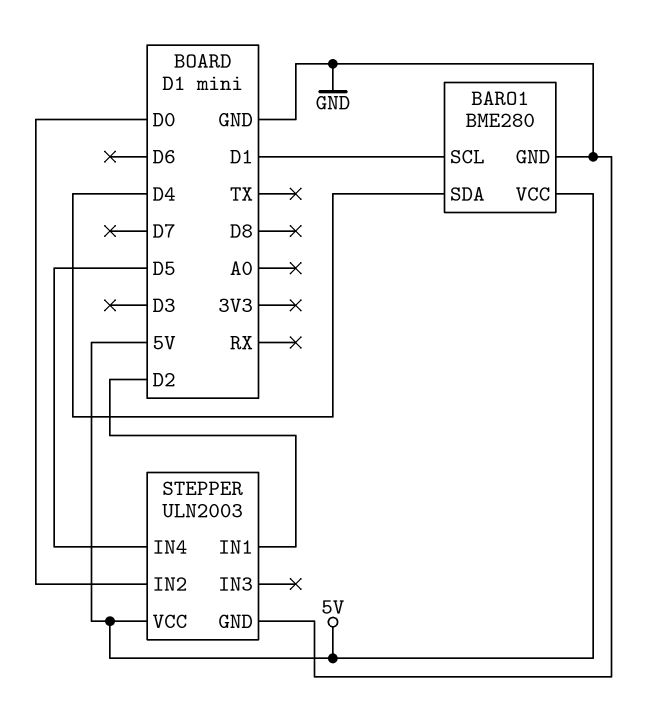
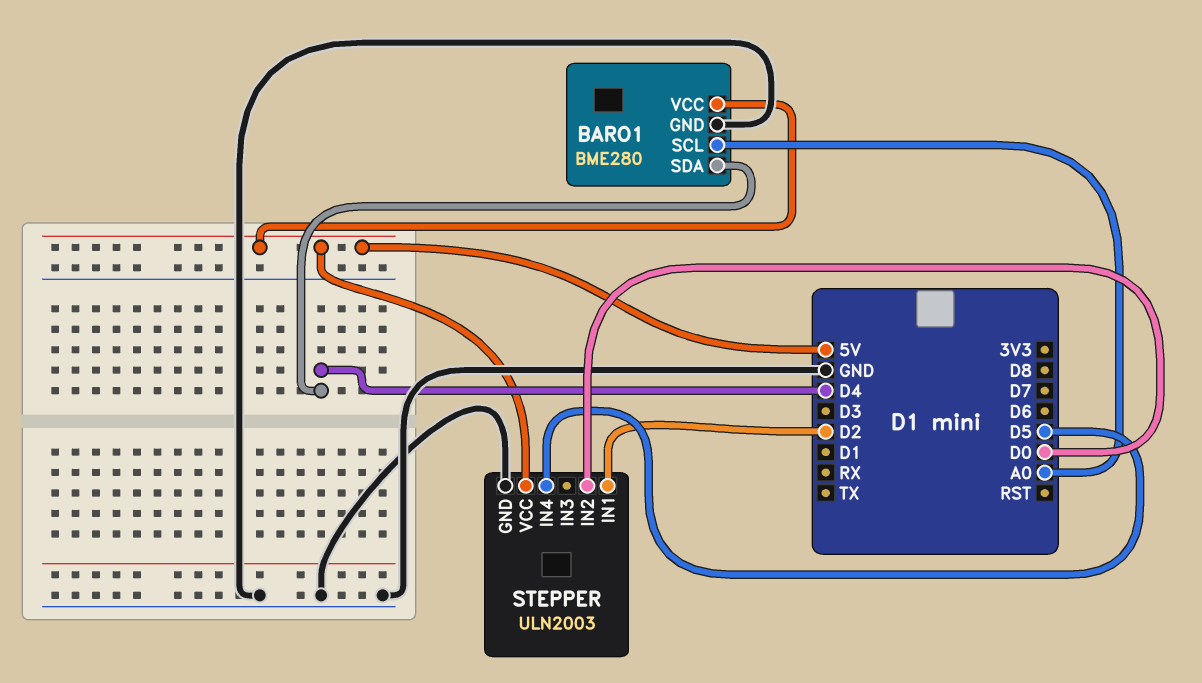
BARO1 pin SCL: D1 -> A0

